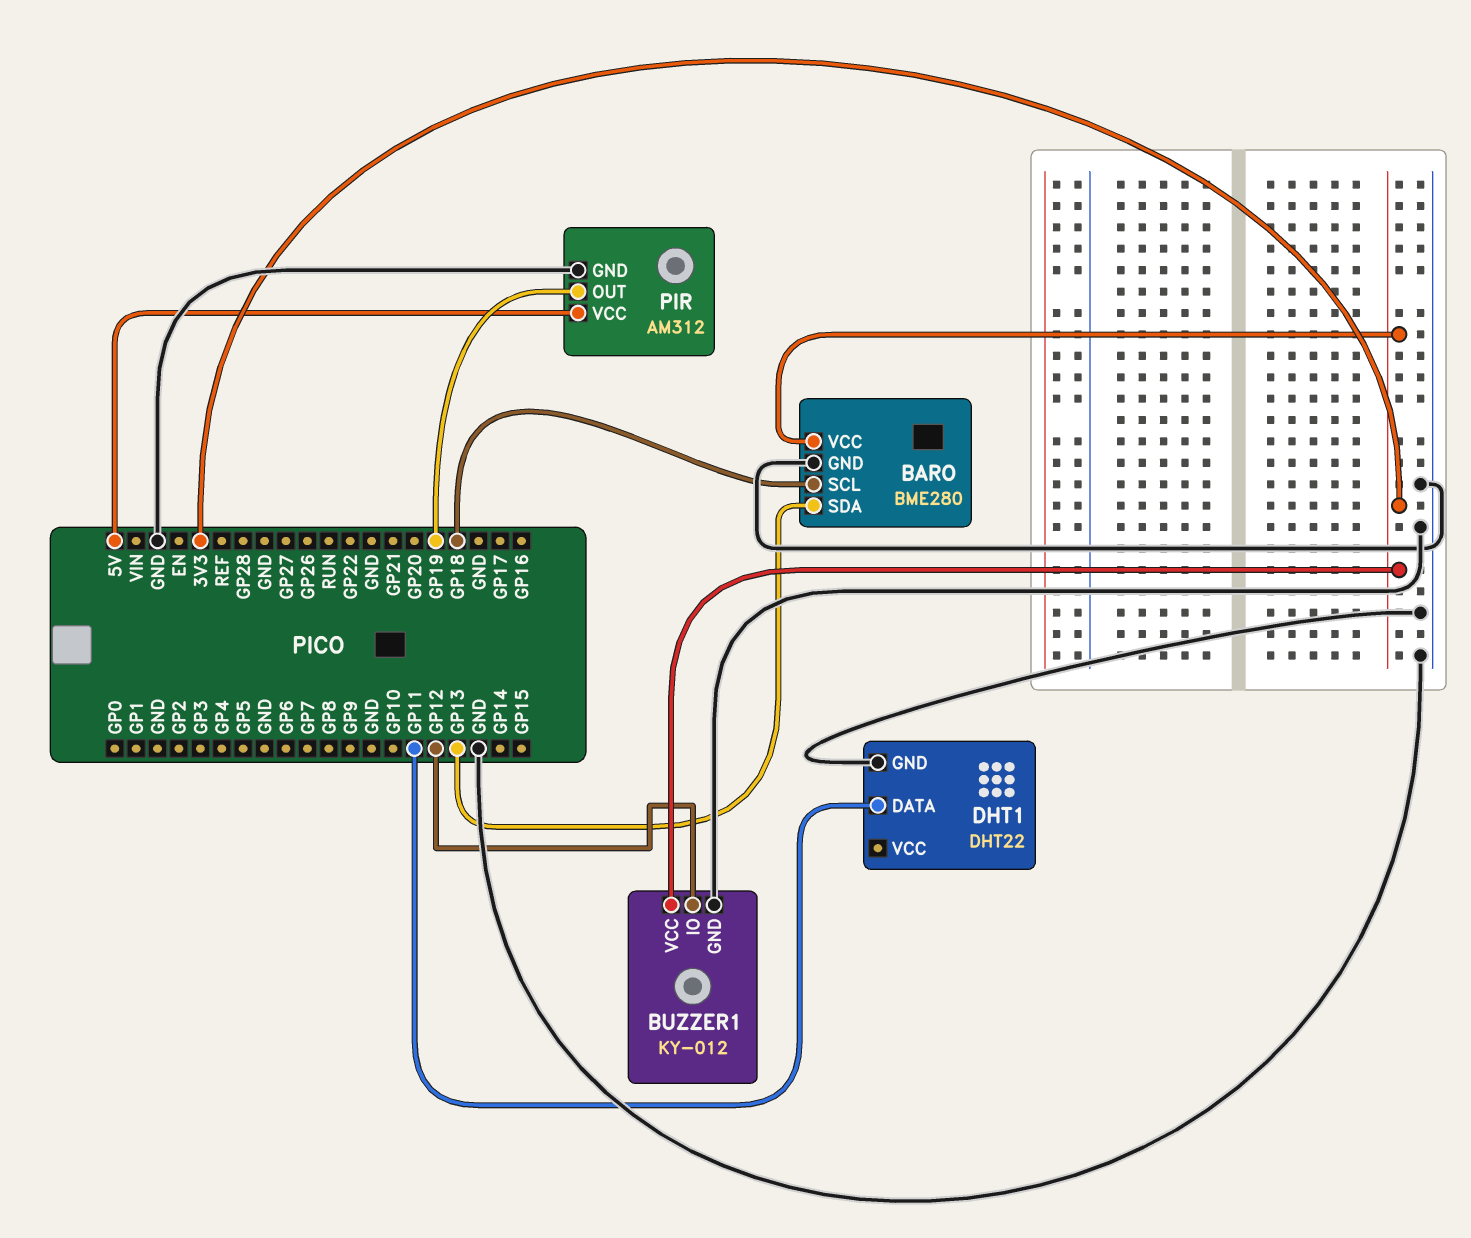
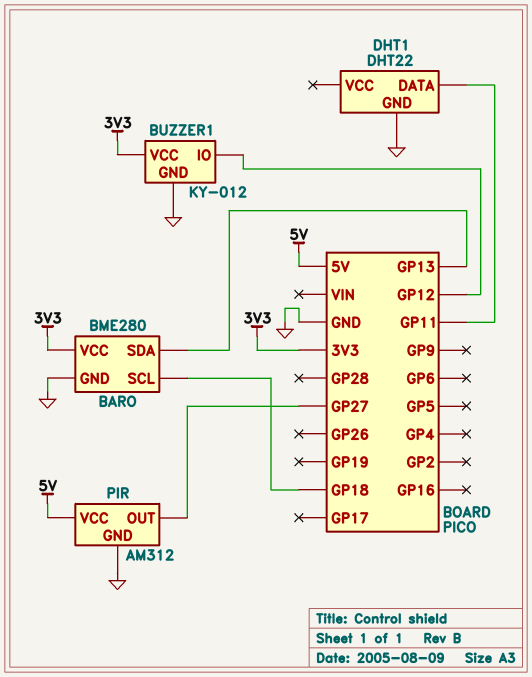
PIR pin OUT: GP19 -> GP27

